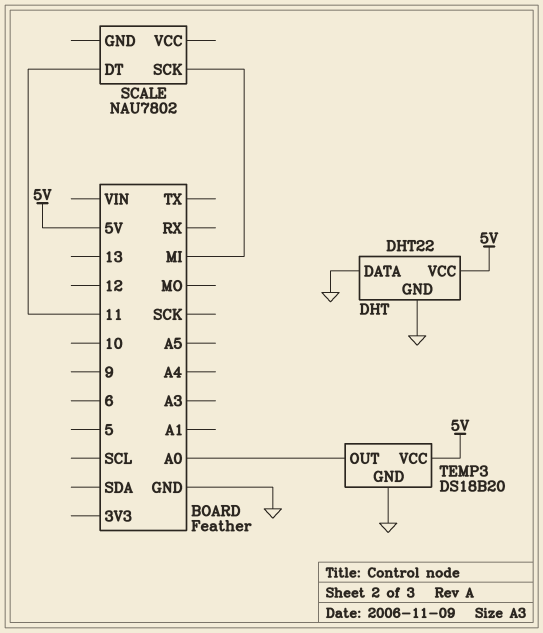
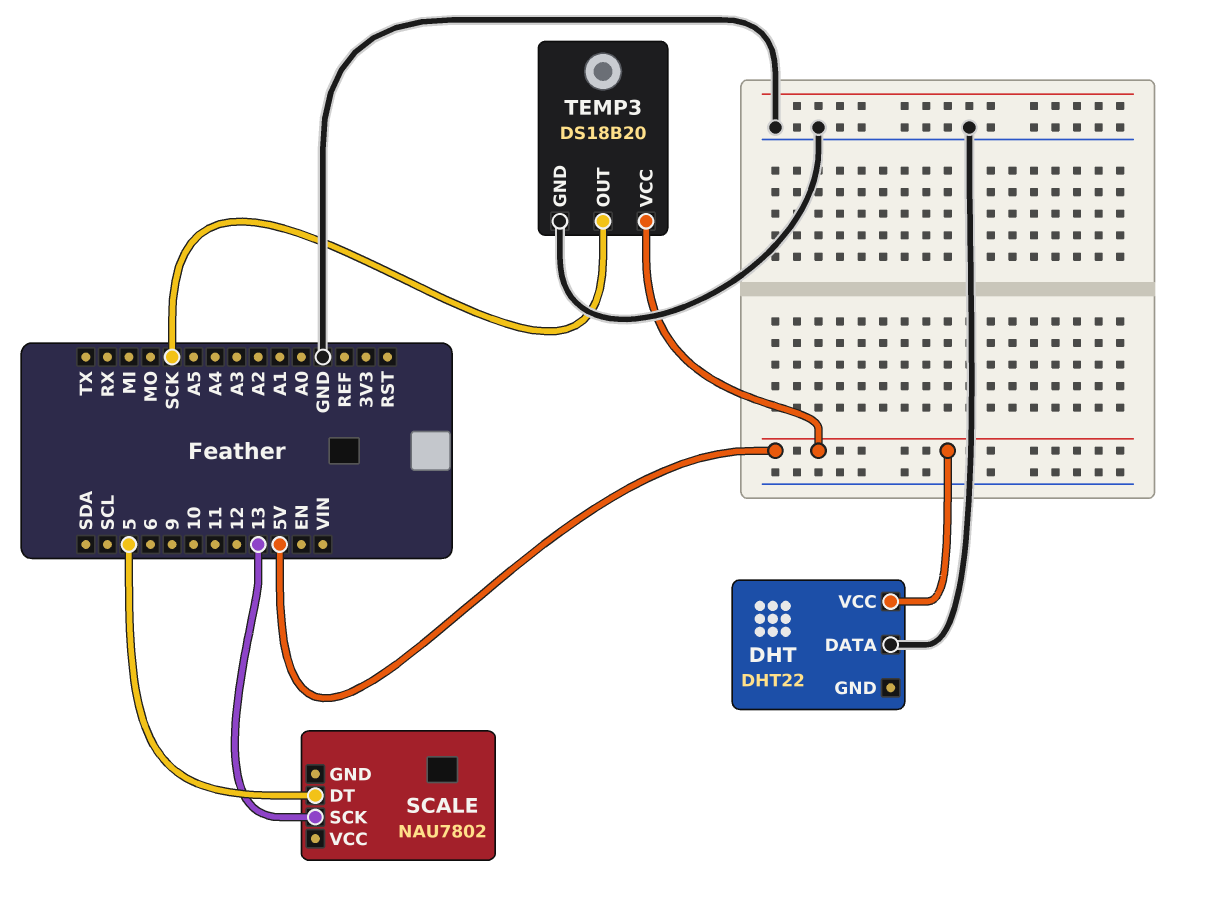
DHT pin GND: GND -> none
SCALE pin DT: 11 -> 5
SCALE pin SCK: MI -> 13
TEMP3 pin OUT: A0 -> SCK

